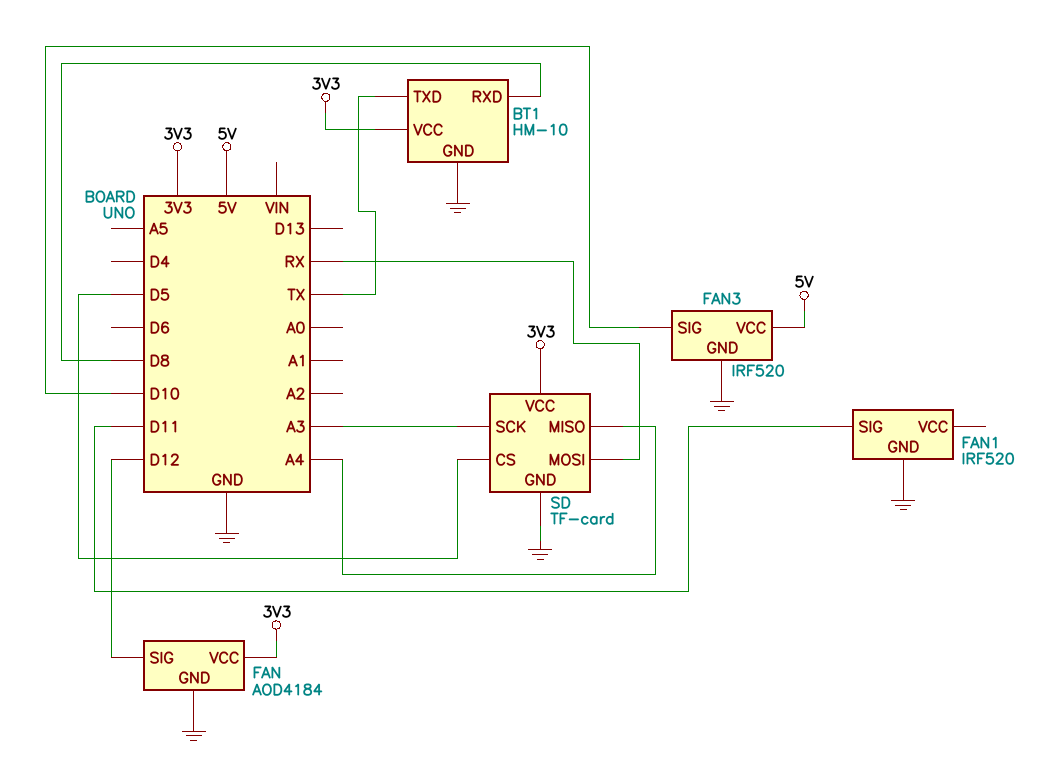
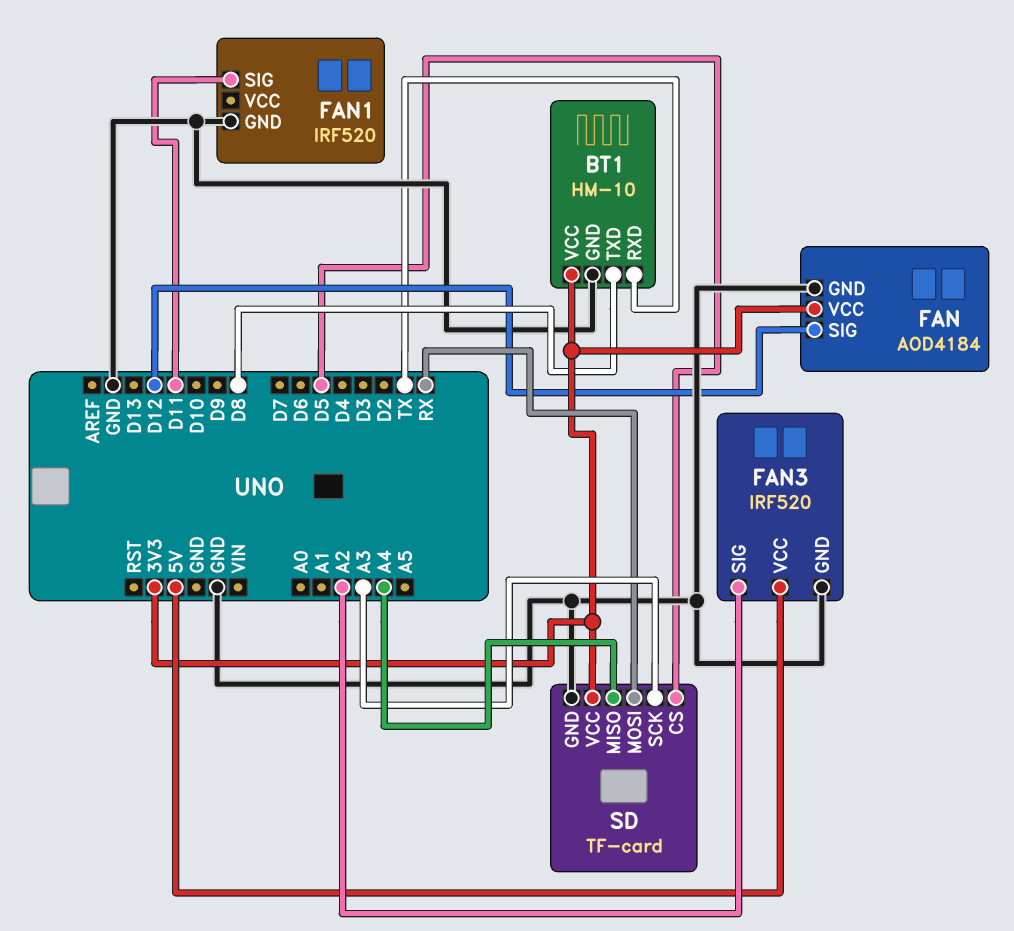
BT1 pin RXD: D8 -> TX
BT1 pin TXD: TX -> D8
FAN3 pin SIG: D10 -> A2

